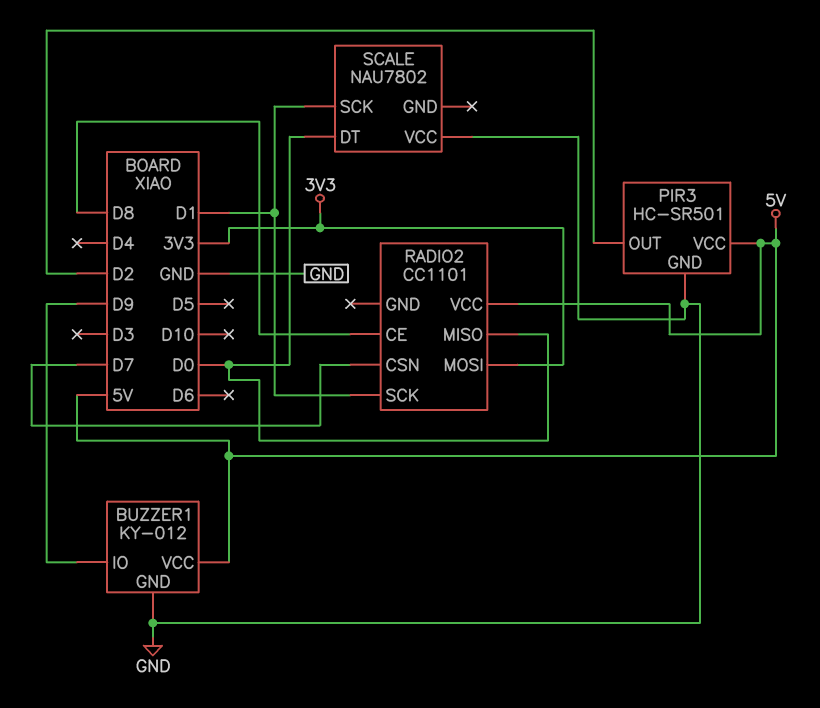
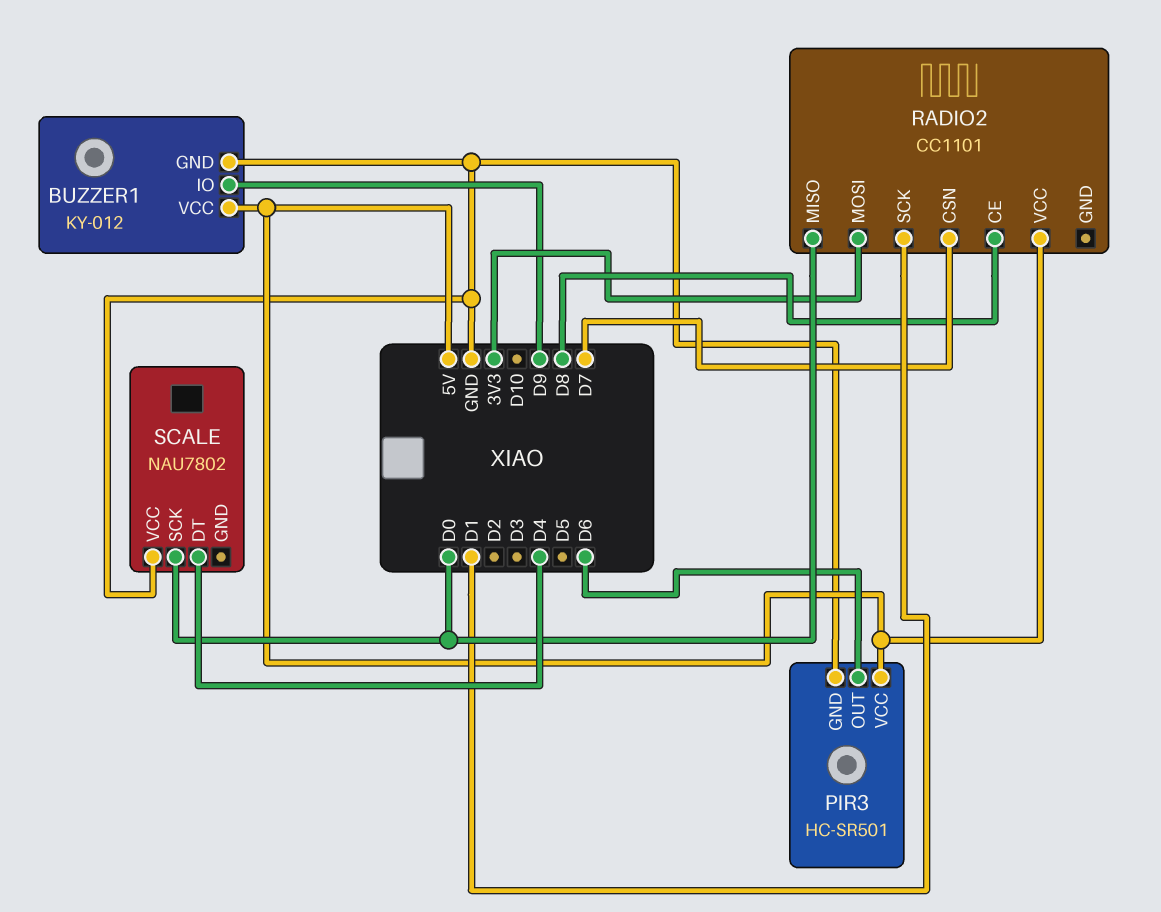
PIR3 pin OUT: D2 -> D6
SCALE pin DT: D0 -> D4
SCALE pin SCK: D1 -> D0

